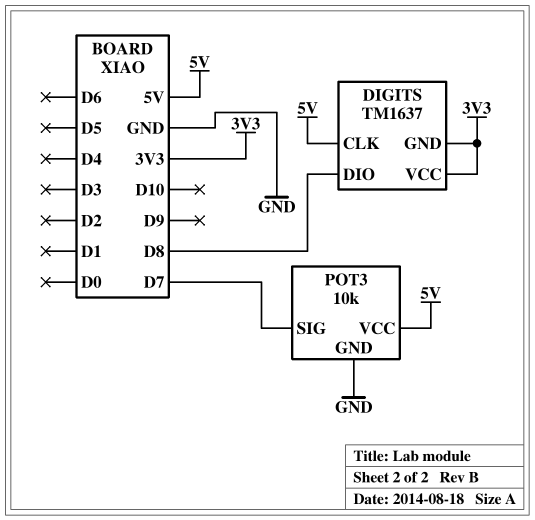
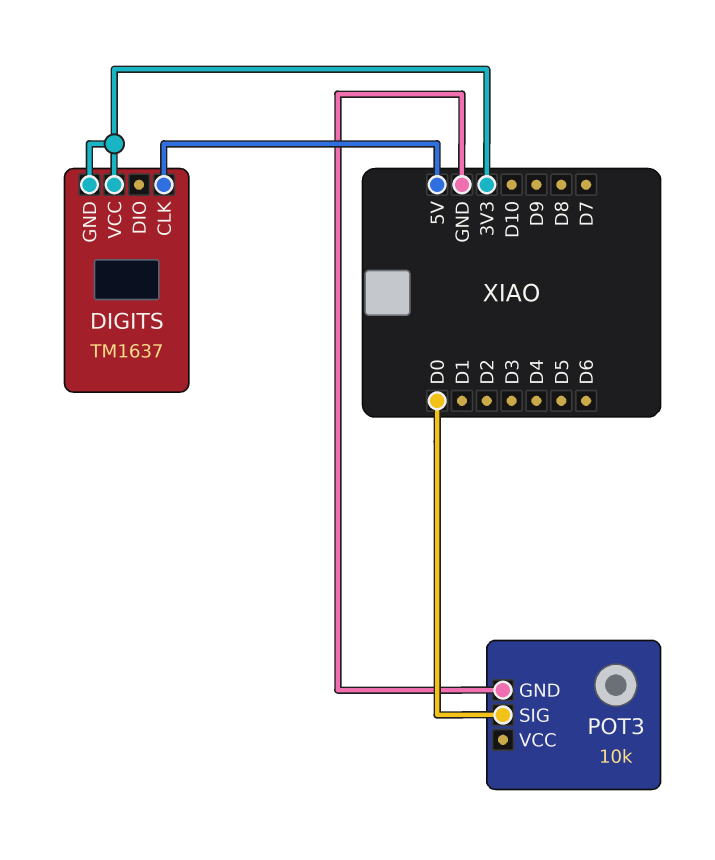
DIGITS pin DIO: D8 -> none
POT3 pin SIG: D7 -> D0
POT3 pin VCC: 5V -> none

